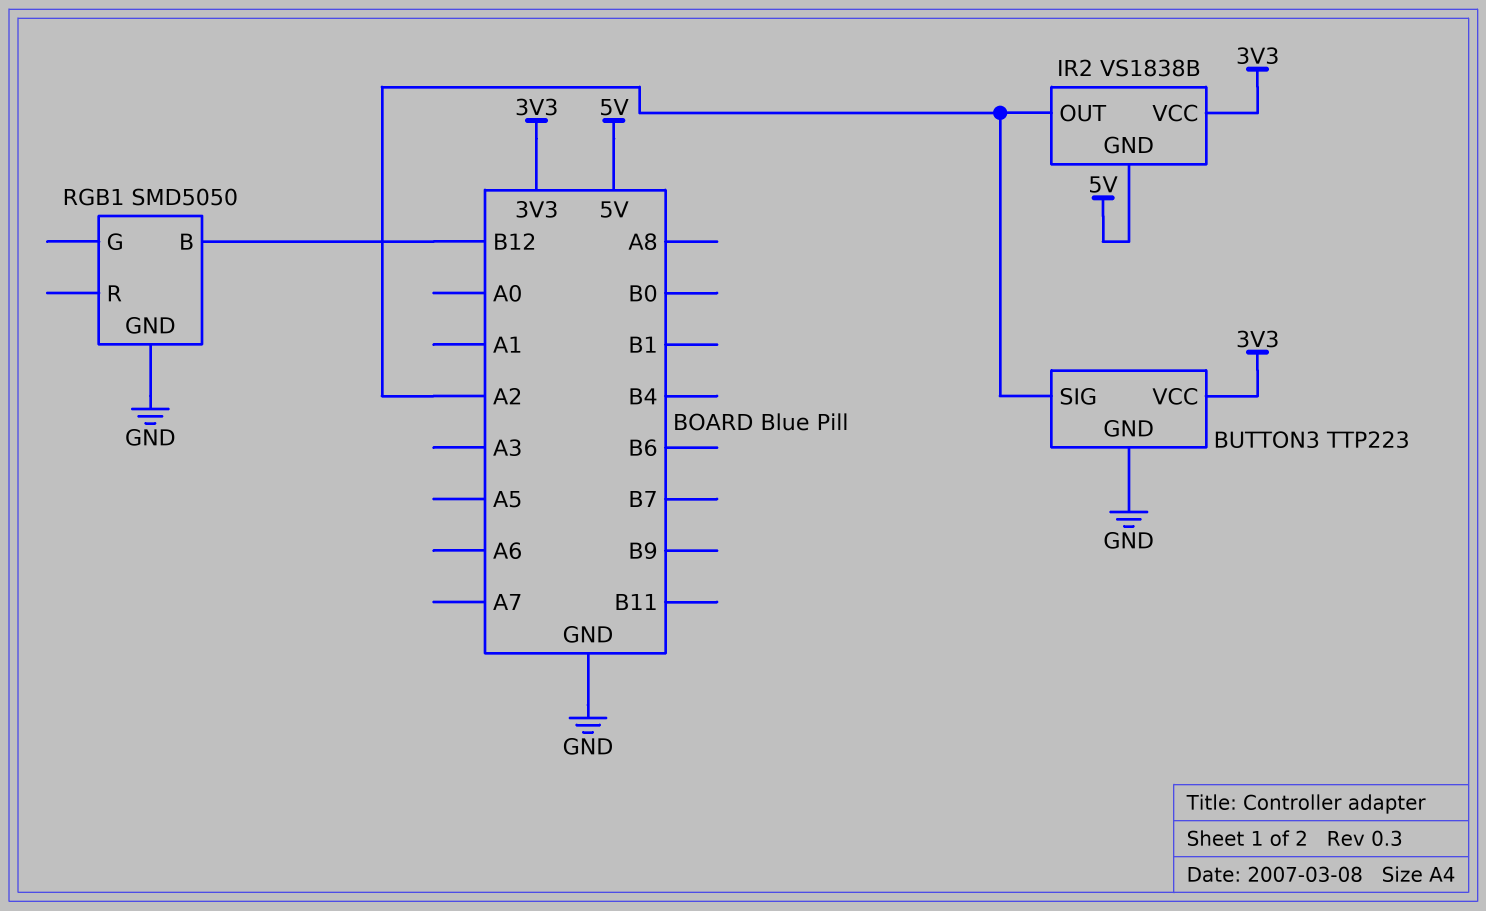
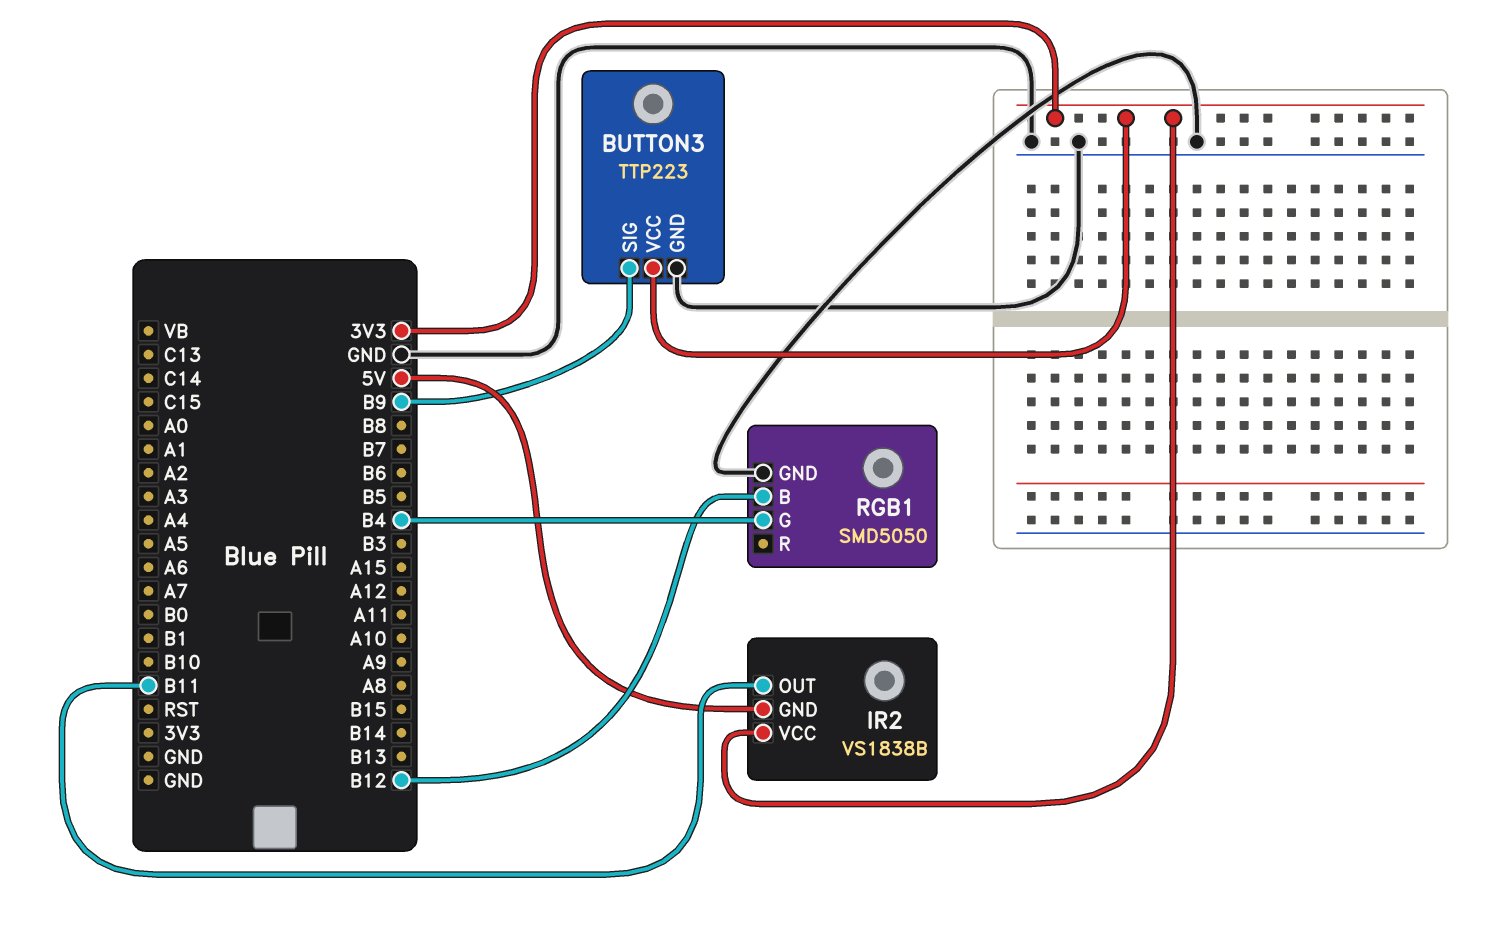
BUTTON3 pin SIG: A2 -> B9
IR2 pin OUT: A2 -> B11
RGB1 pin G: none -> B4

